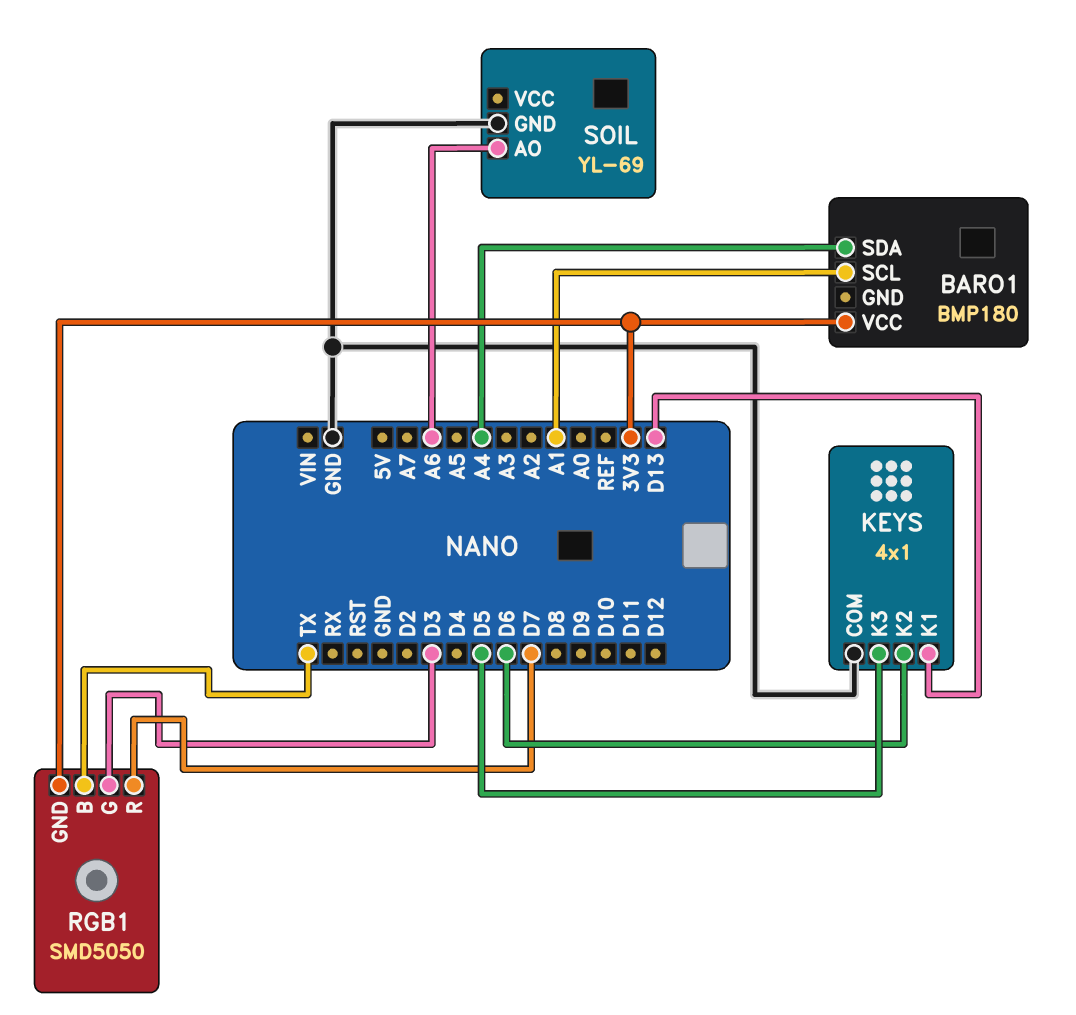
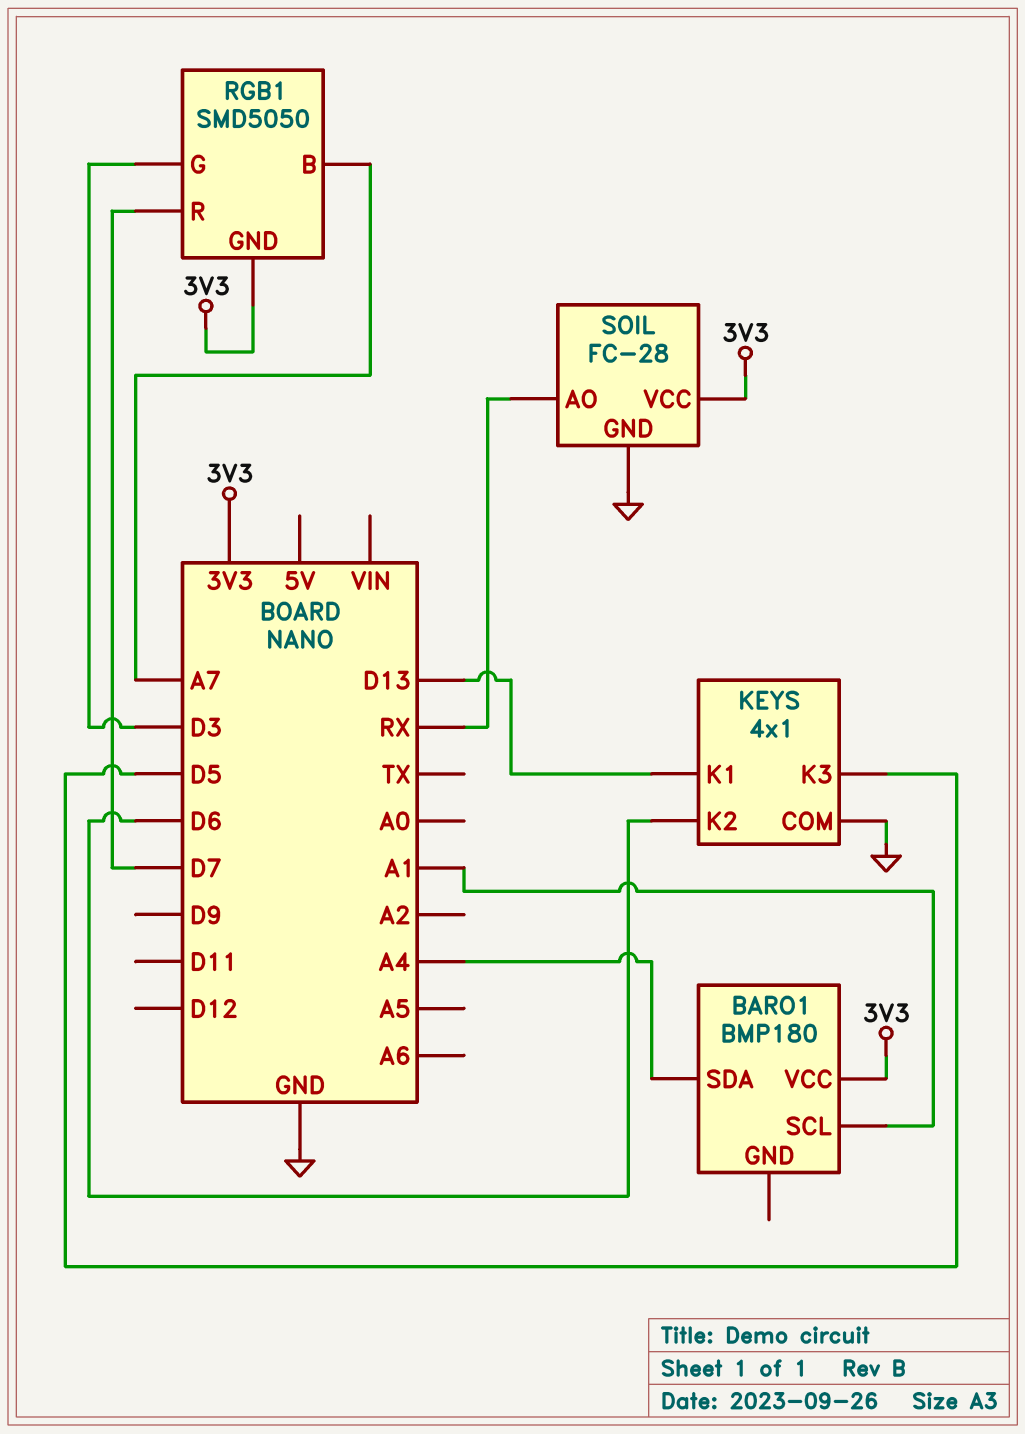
RGB1 pin B: TX -> A7
SOIL: YL-69 -> FC-28
SOIL pin AO: A6 -> RX
SOIL pin VCC: none -> 3V3

